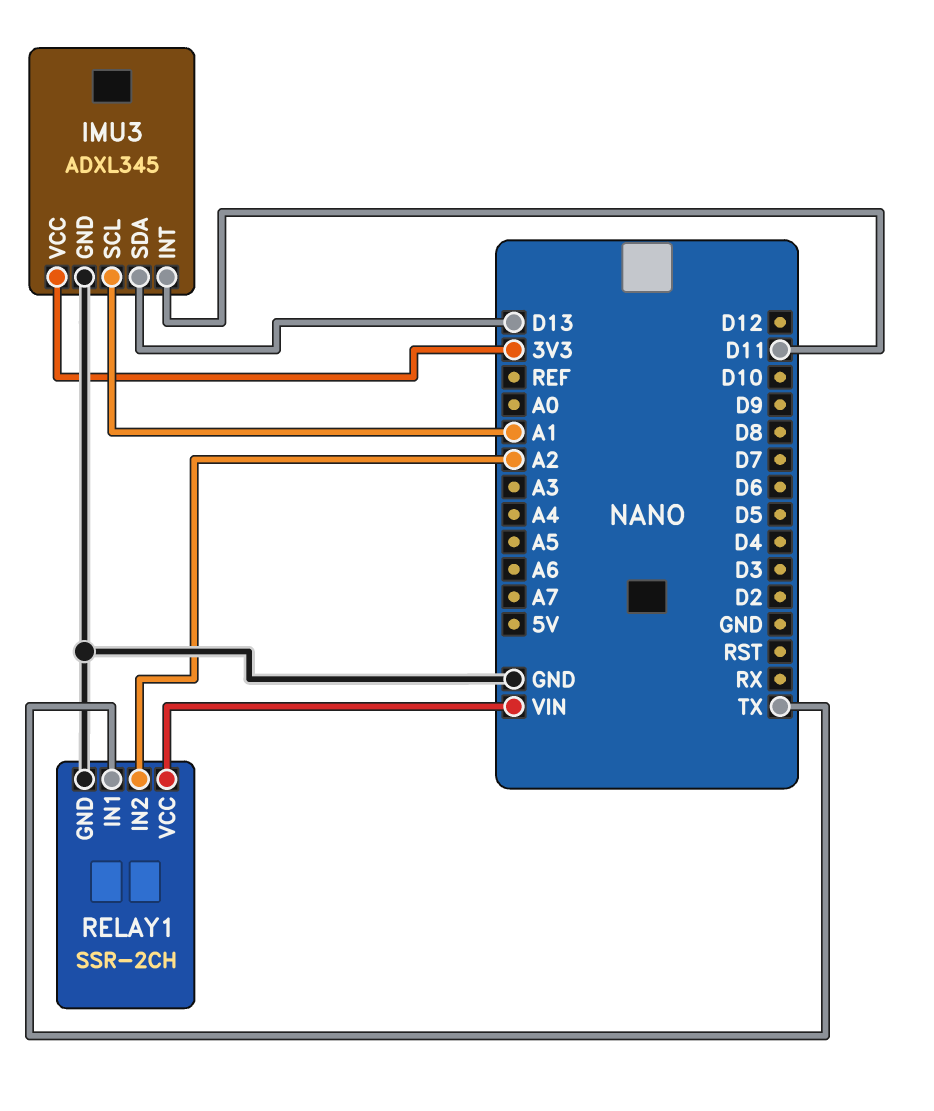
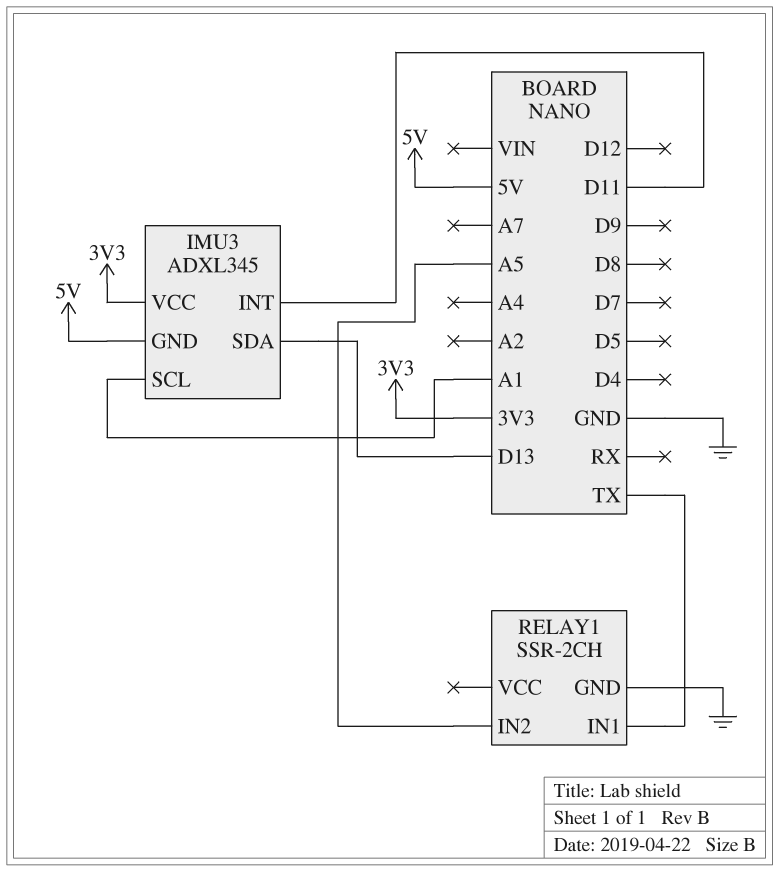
IMU3 pin GND: GND -> 5V
RELAY1 pin IN2: A2 -> A5
RELAY1 pin VCC: VIN -> none

